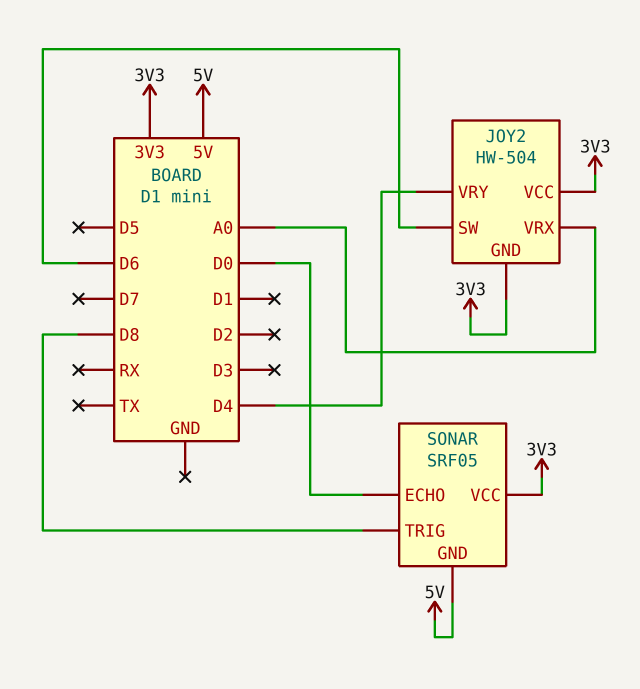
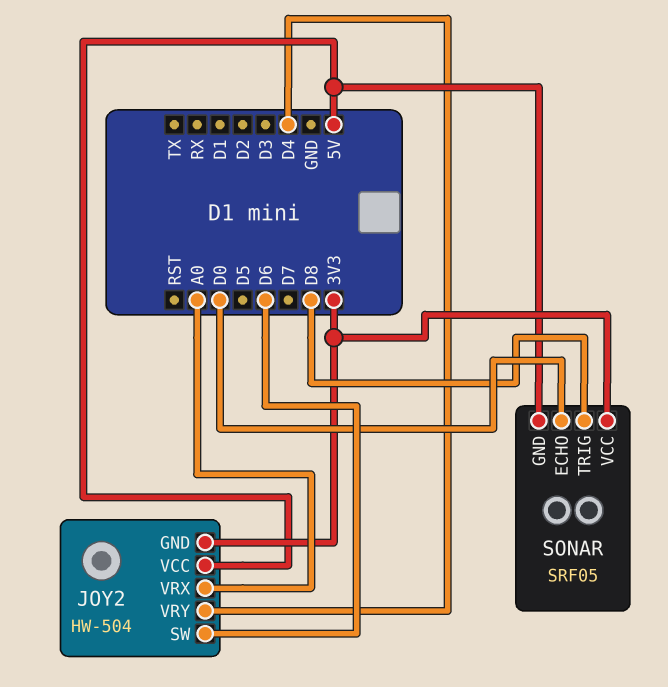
JOY2 pin VCC: 3V3 -> 5V

